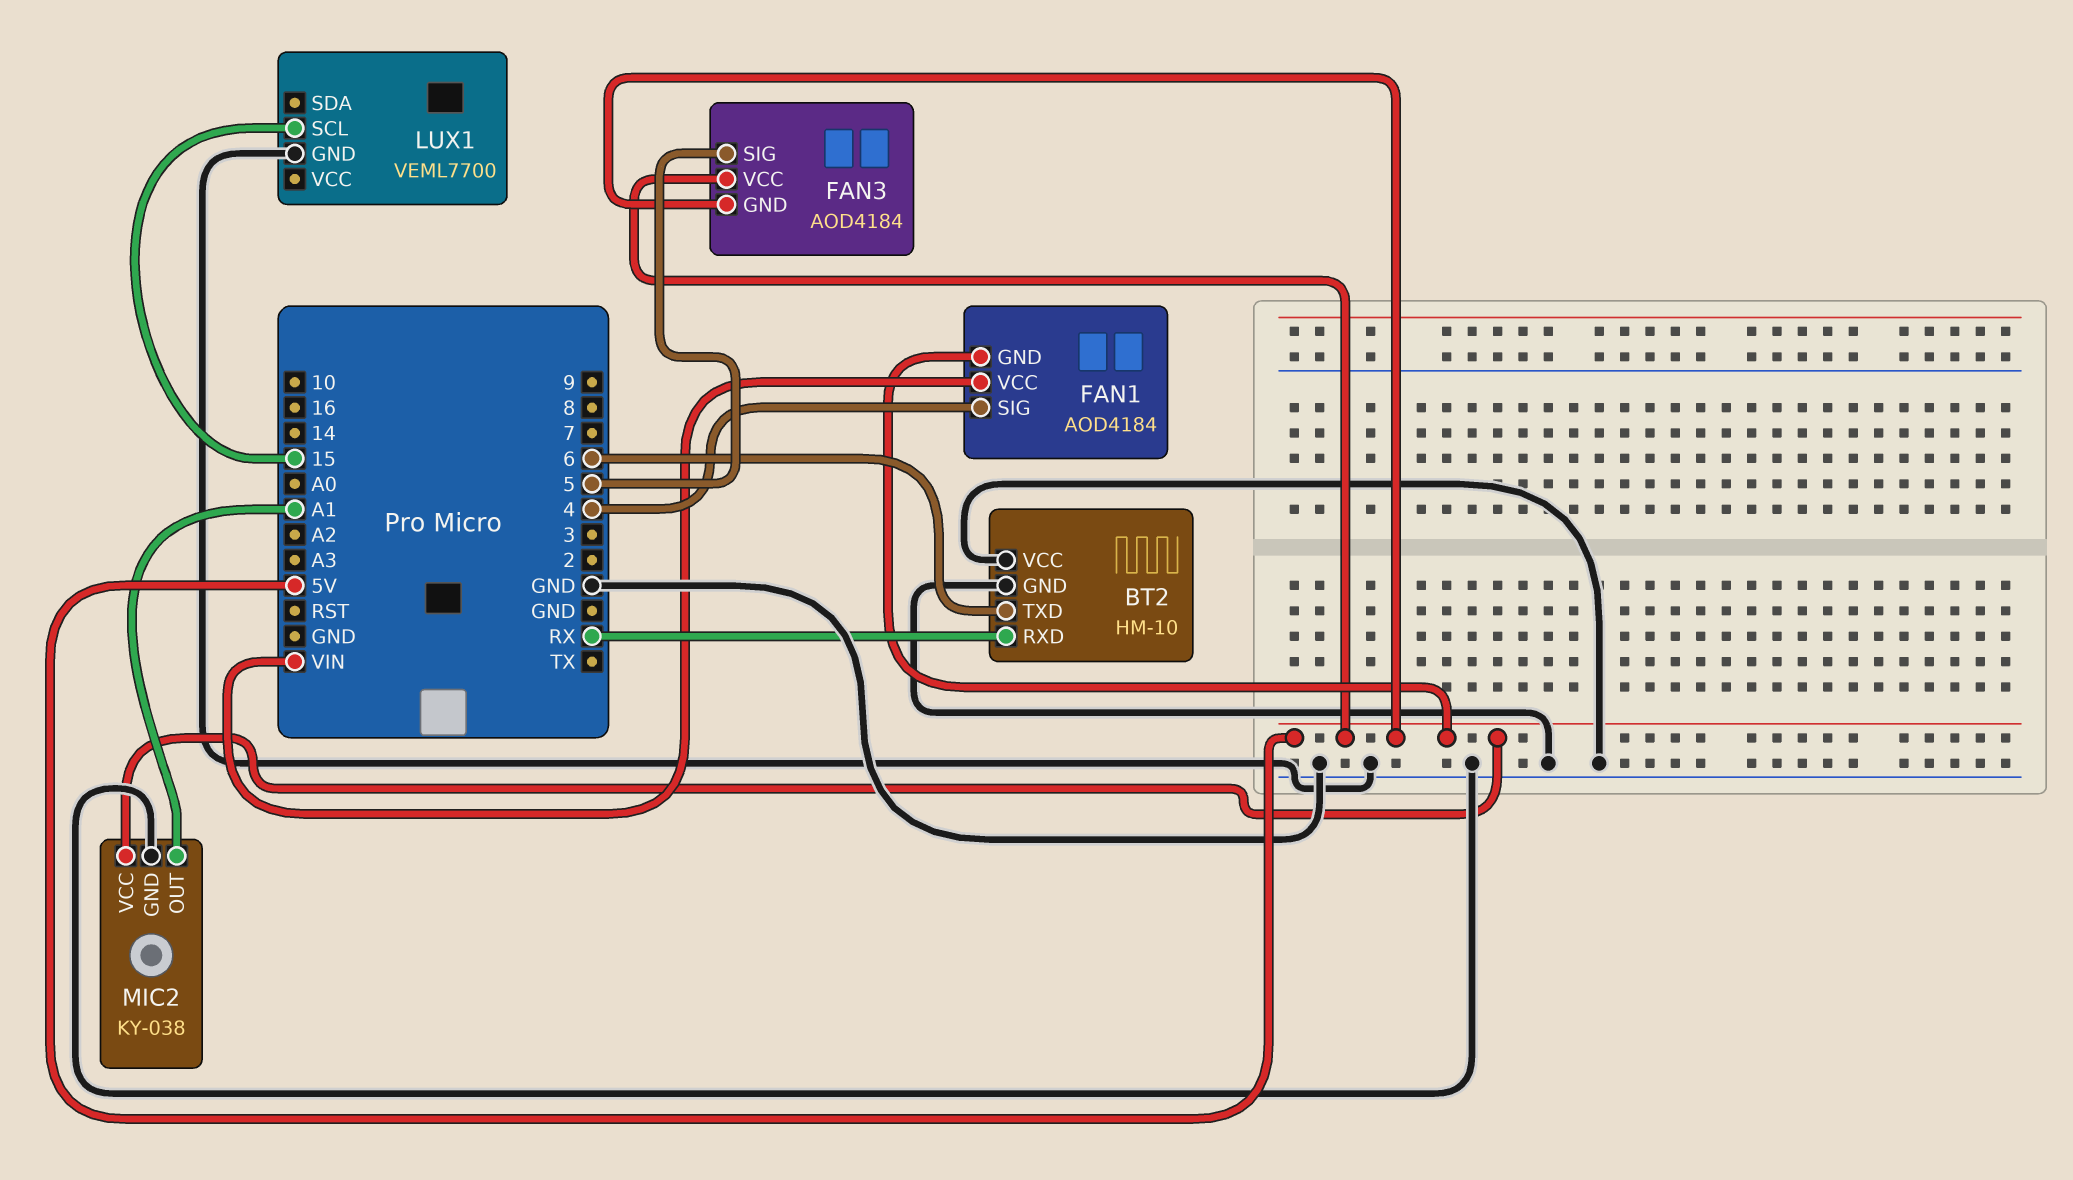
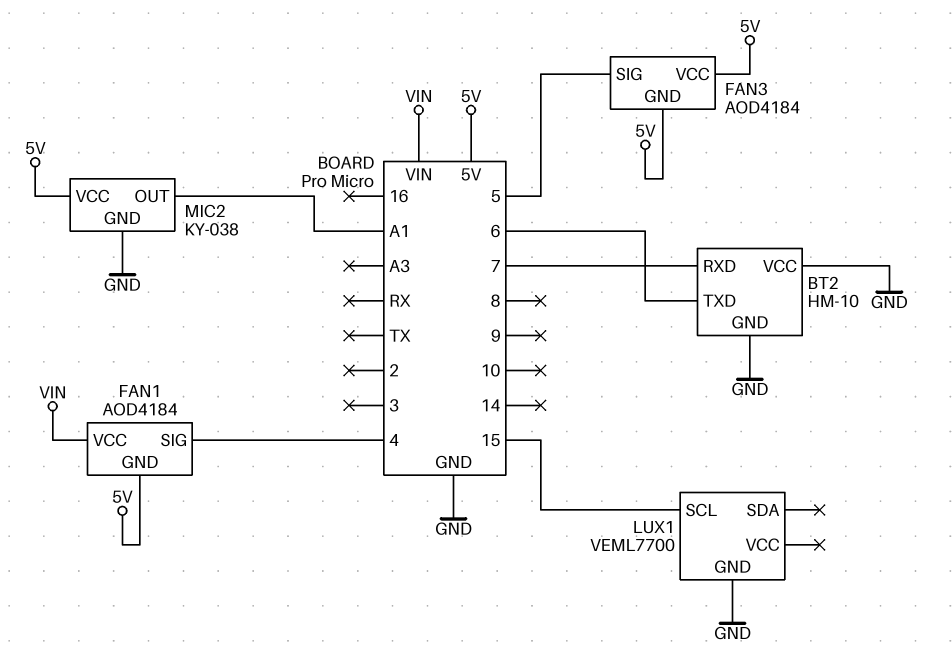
BT2 pin RXD: RX -> 7

